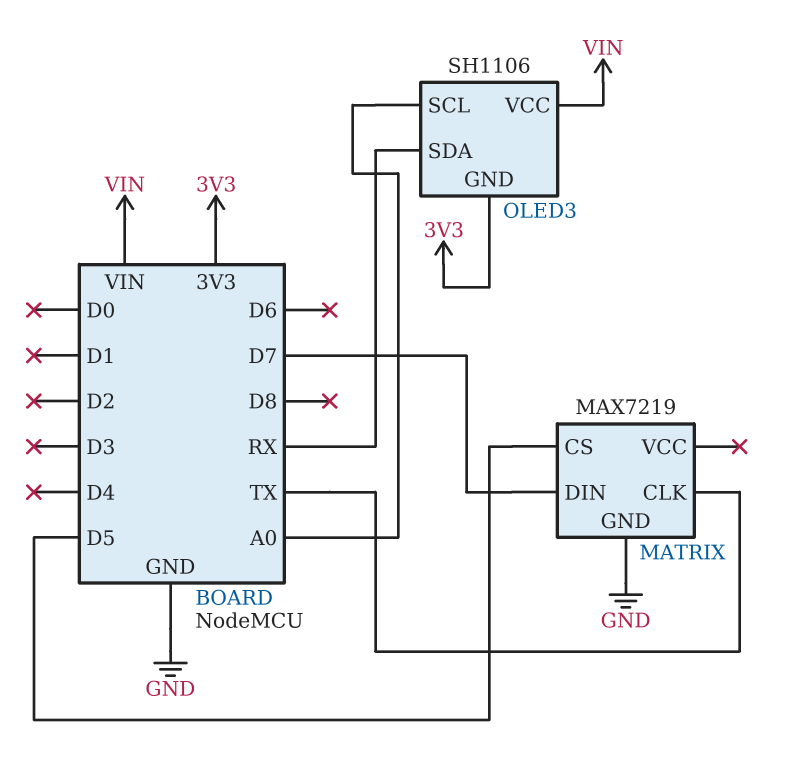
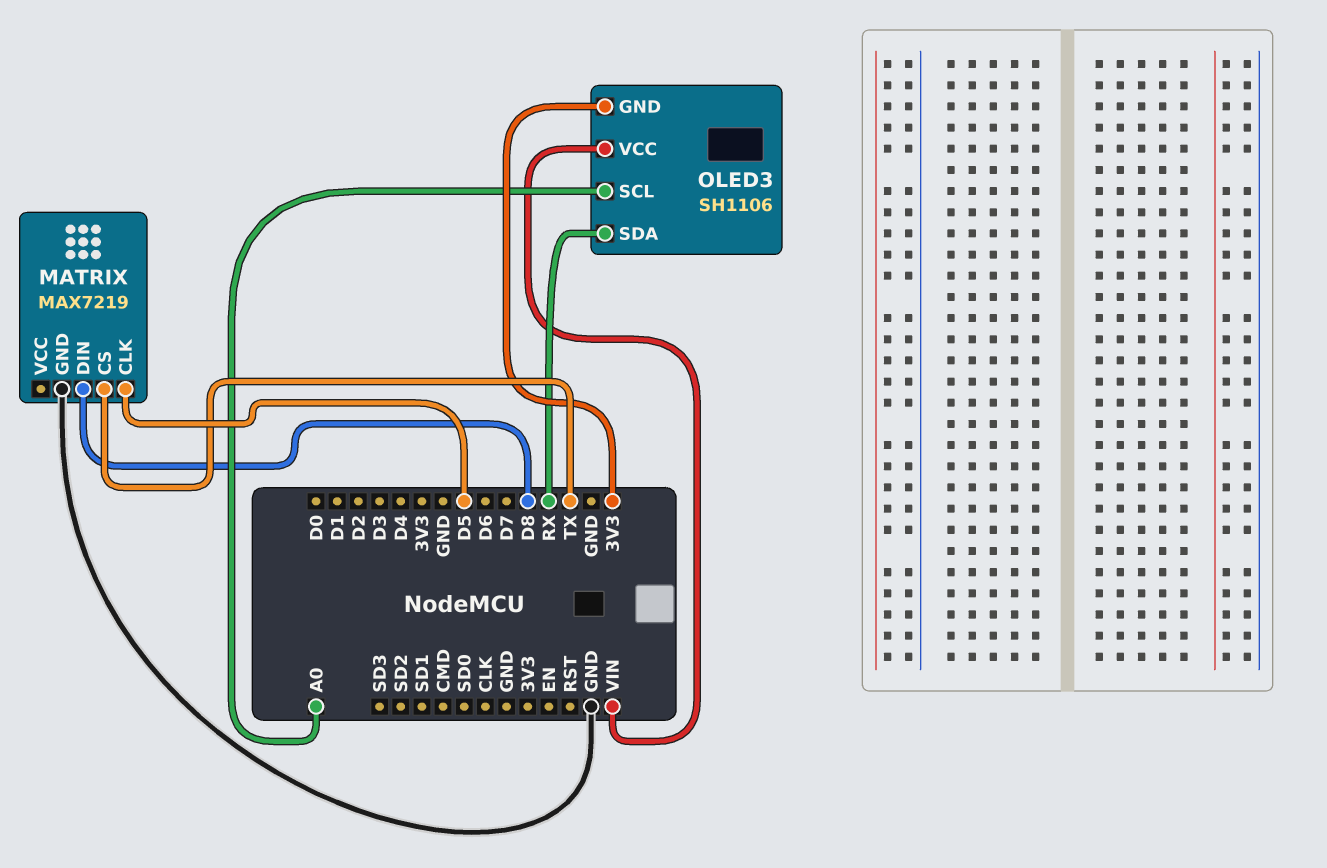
MATRIX pin CLK: TX -> D5
MATRIX pin CS: D5 -> TX
MATRIX pin DIN: D7 -> D8

